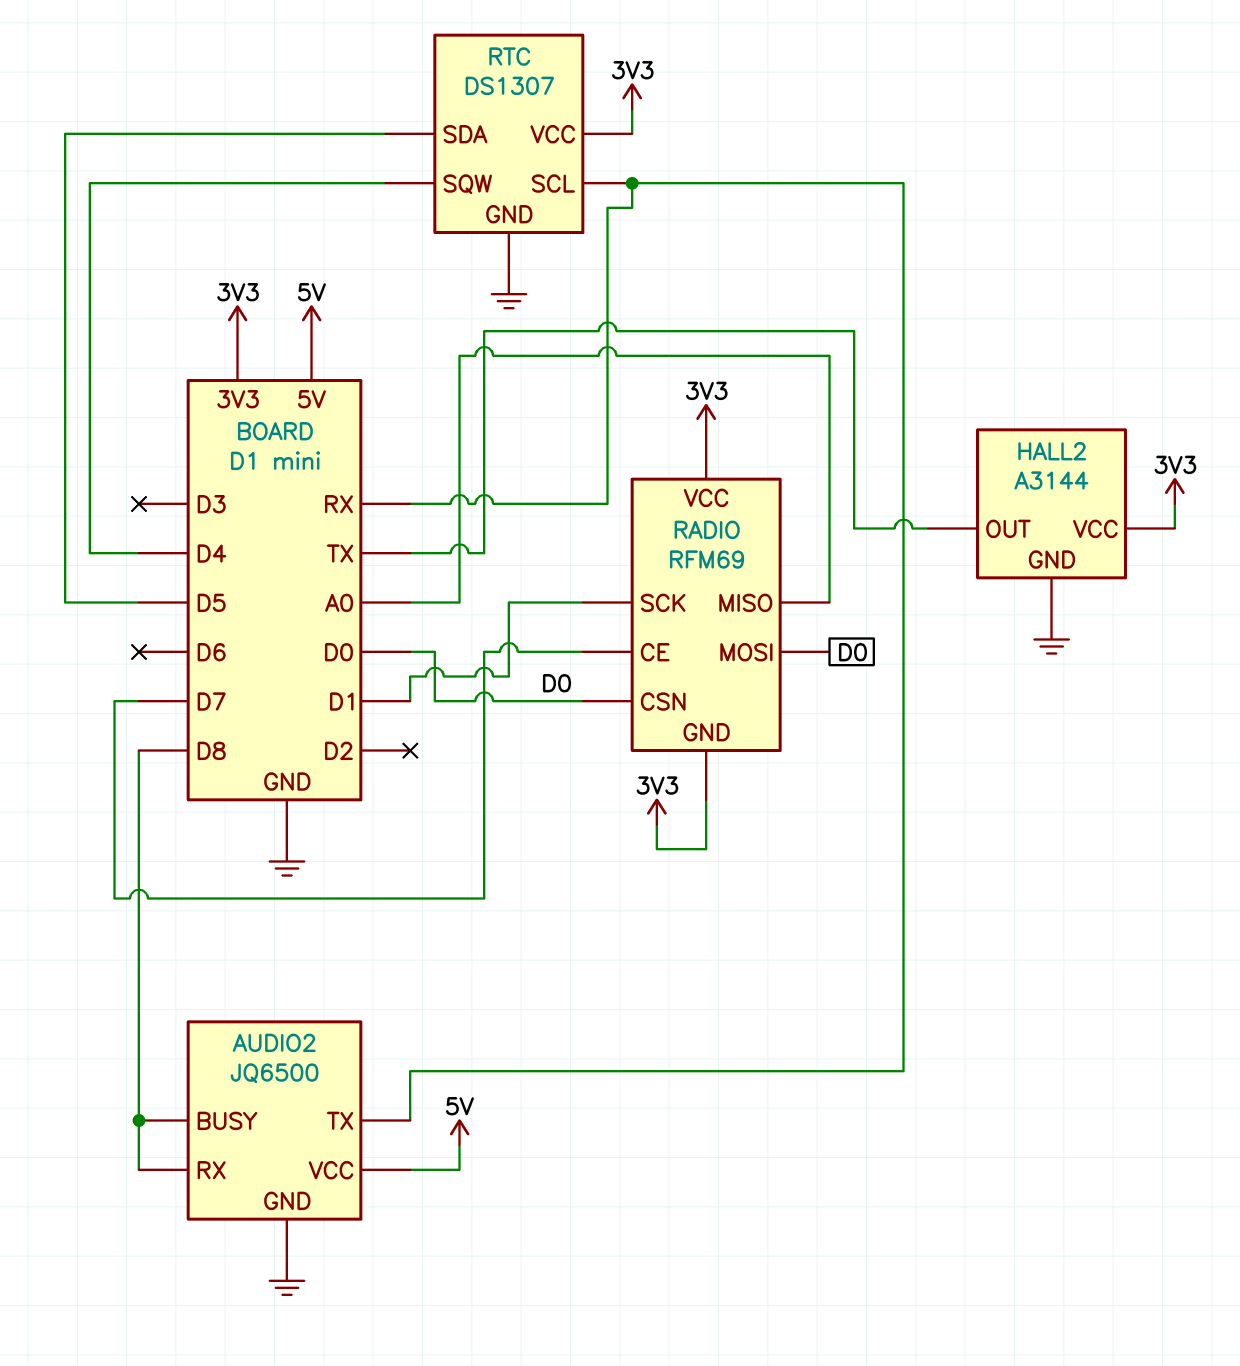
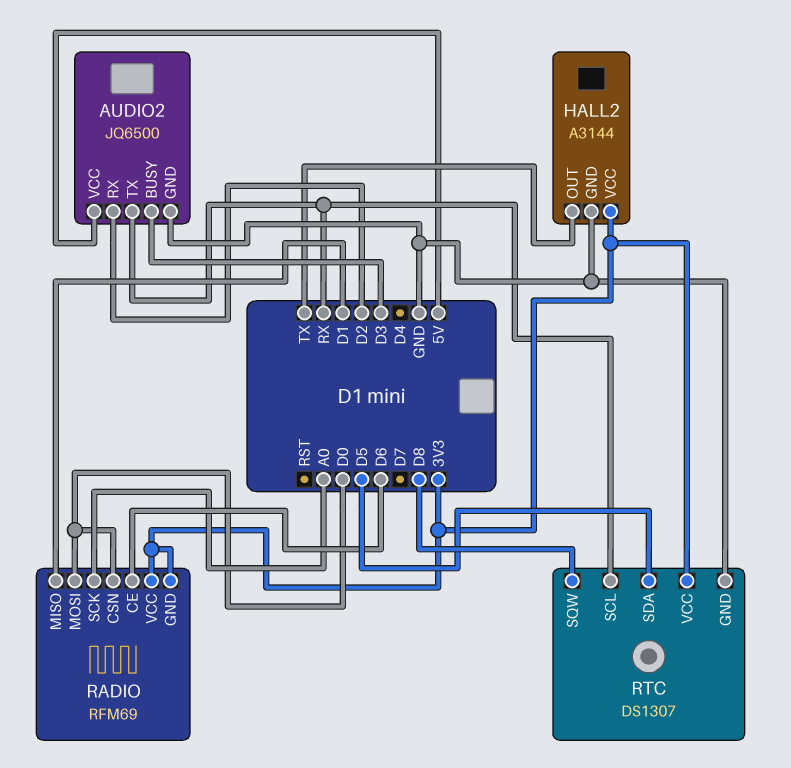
AUDIO2 pin BUSY: D8 -> D3
AUDIO2 pin RX: D8 -> D2
RADIO pin CE: D7 -> D6
RADIO pin MISO: A0 -> D1
RADIO pin SCK: D1 -> A0
RTC pin SQW: D4 -> D8

